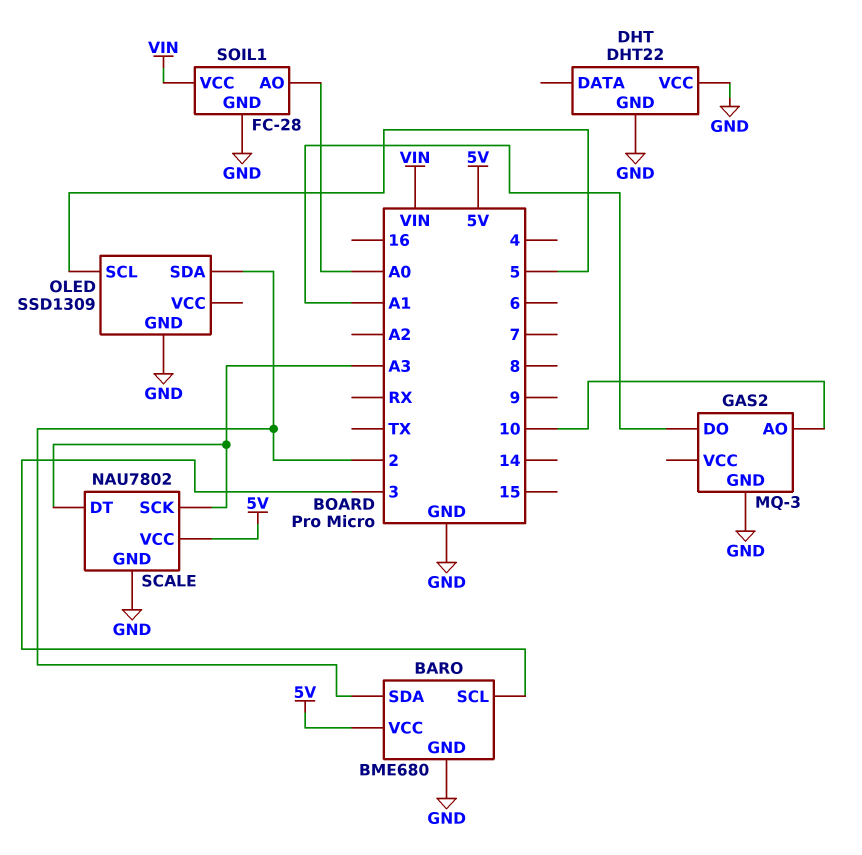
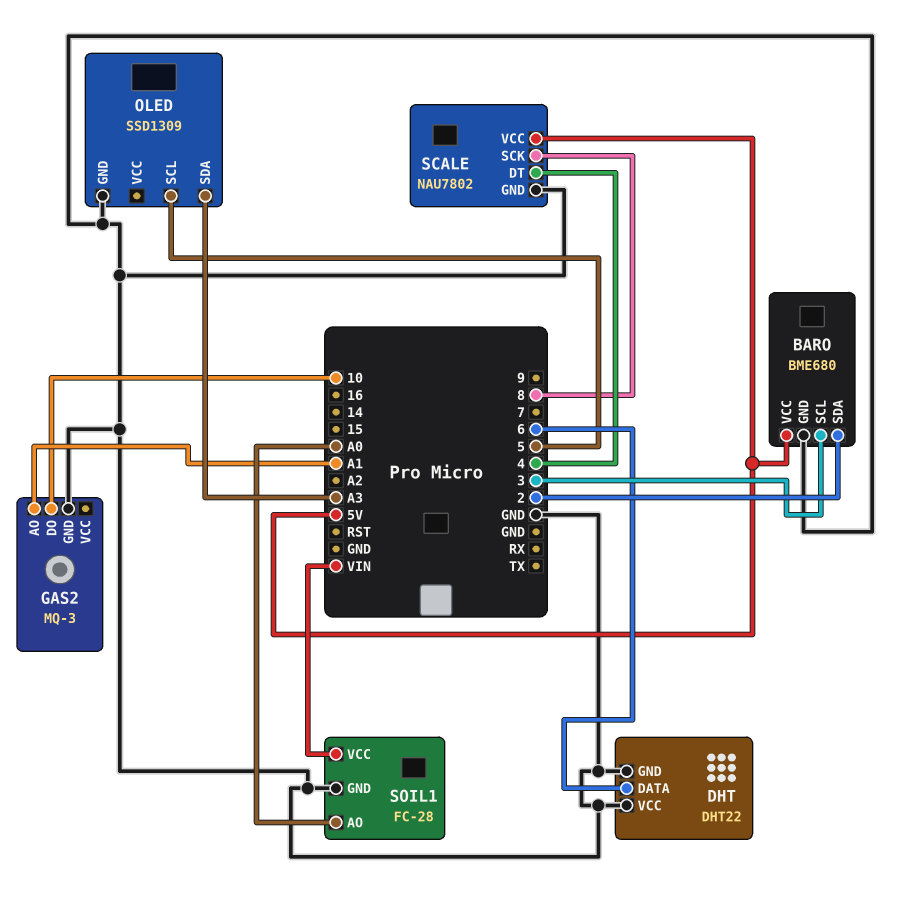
DHT pin DATA: none -> 6
GAS2 pin AO: 10 -> A1
GAS2 pin DO: A1 -> 10
OLED pin SDA: 2 -> A3
SCALE pin DT: A3 -> 4
SCALE pin SCK: A3 -> 8

